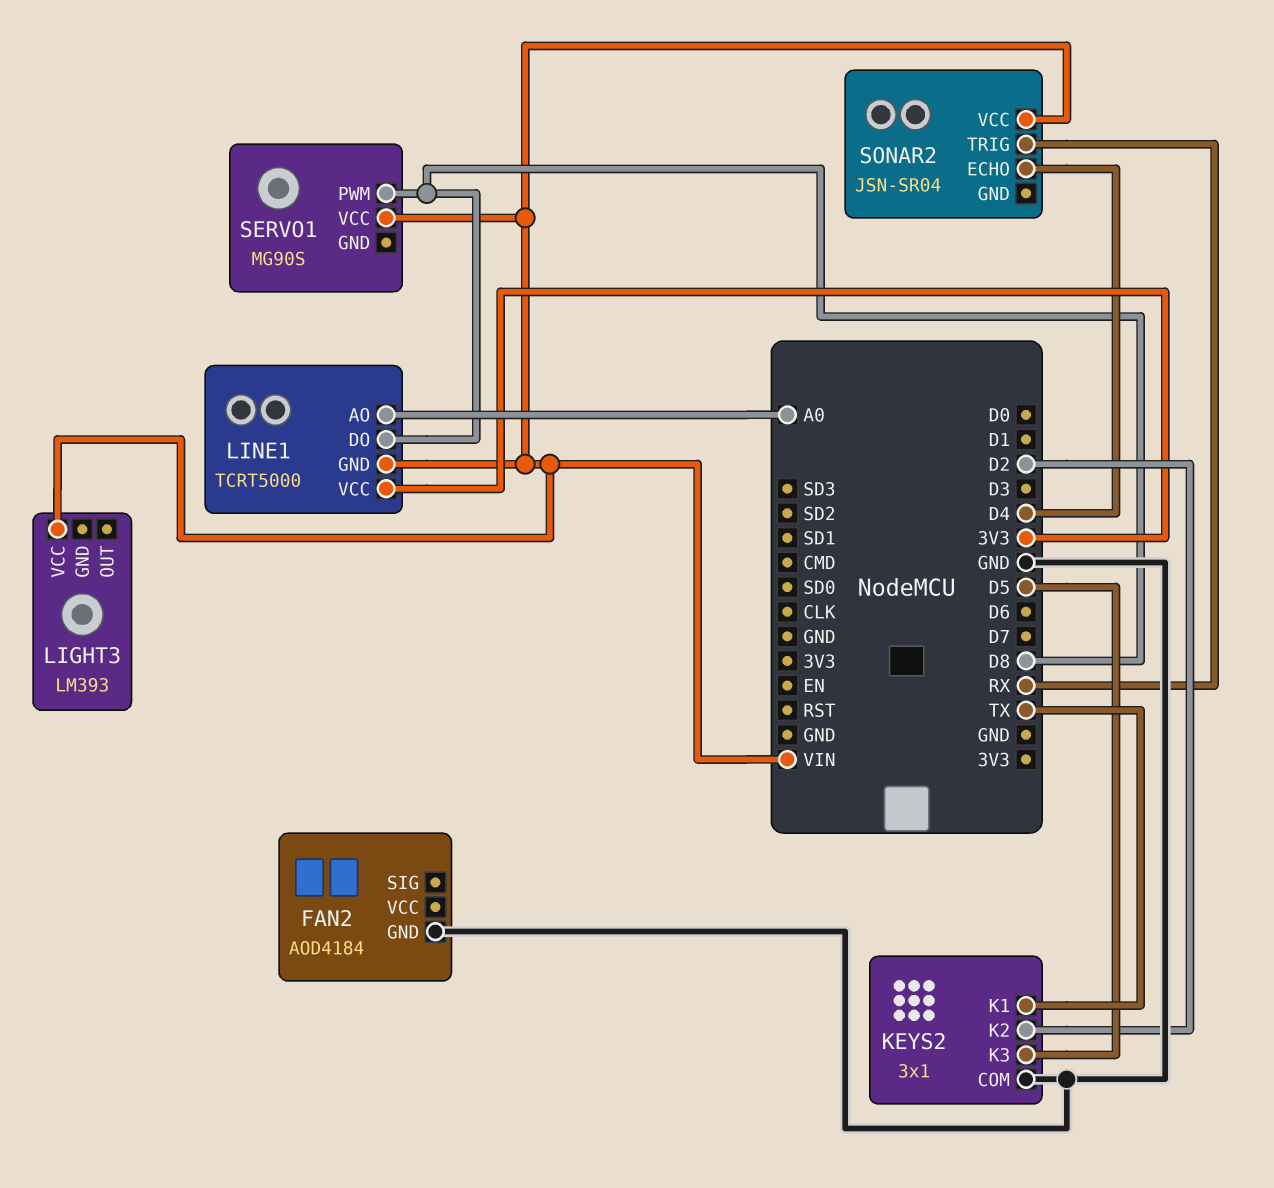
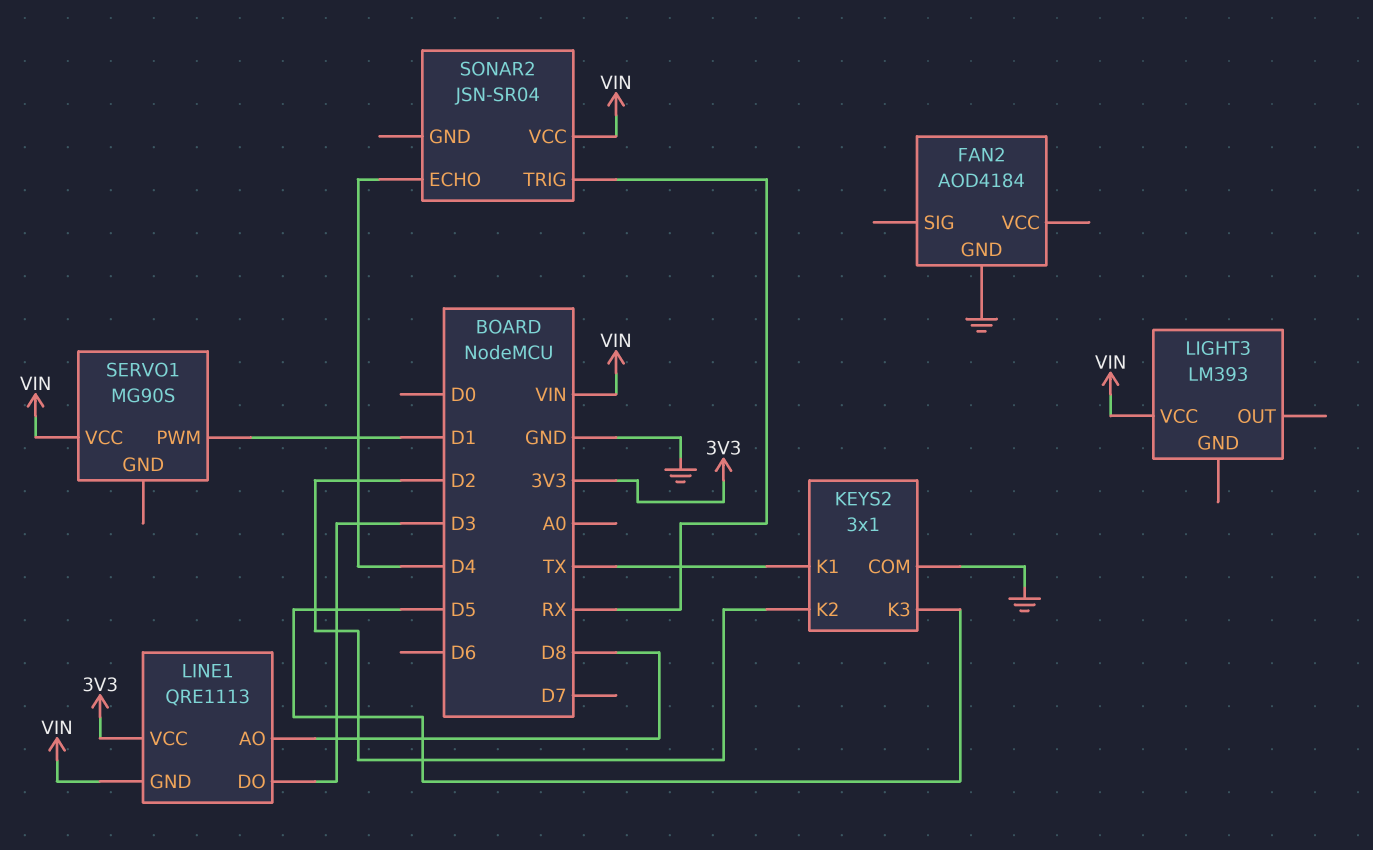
LINE1: TCRT5000 -> QRE1113
LINE1 pin AO: A0 -> D8
LINE1 pin DO: D8 -> D3
SERVO1 pin PWM: D8 -> D1

